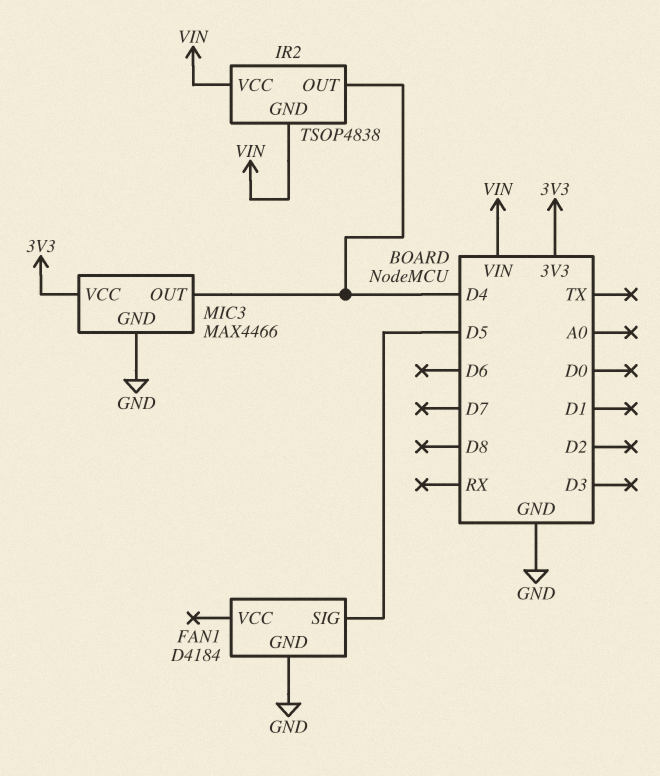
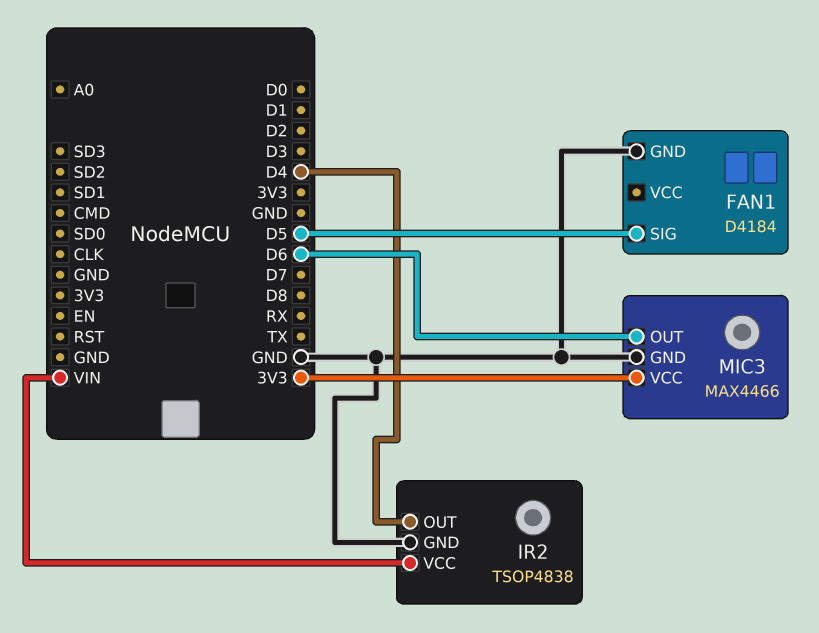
IR2 pin GND: VIN -> GND
MIC3 pin OUT: D4 -> D6

